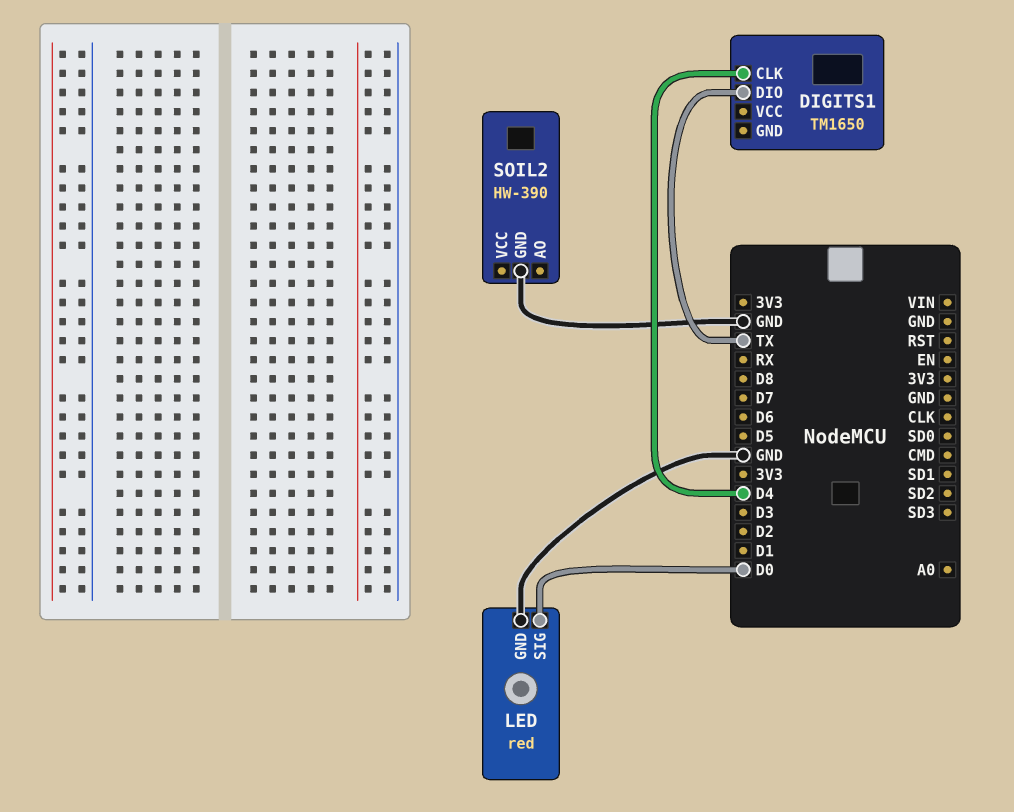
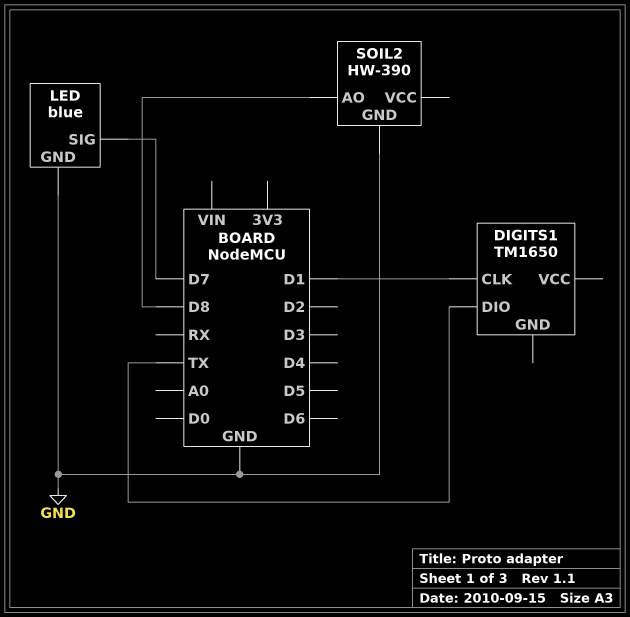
DIGITS1 pin CLK: D4 -> D1
LED: red -> blue
LED pin SIG: D0 -> D7
SOIL2 pin AO: none -> D8

